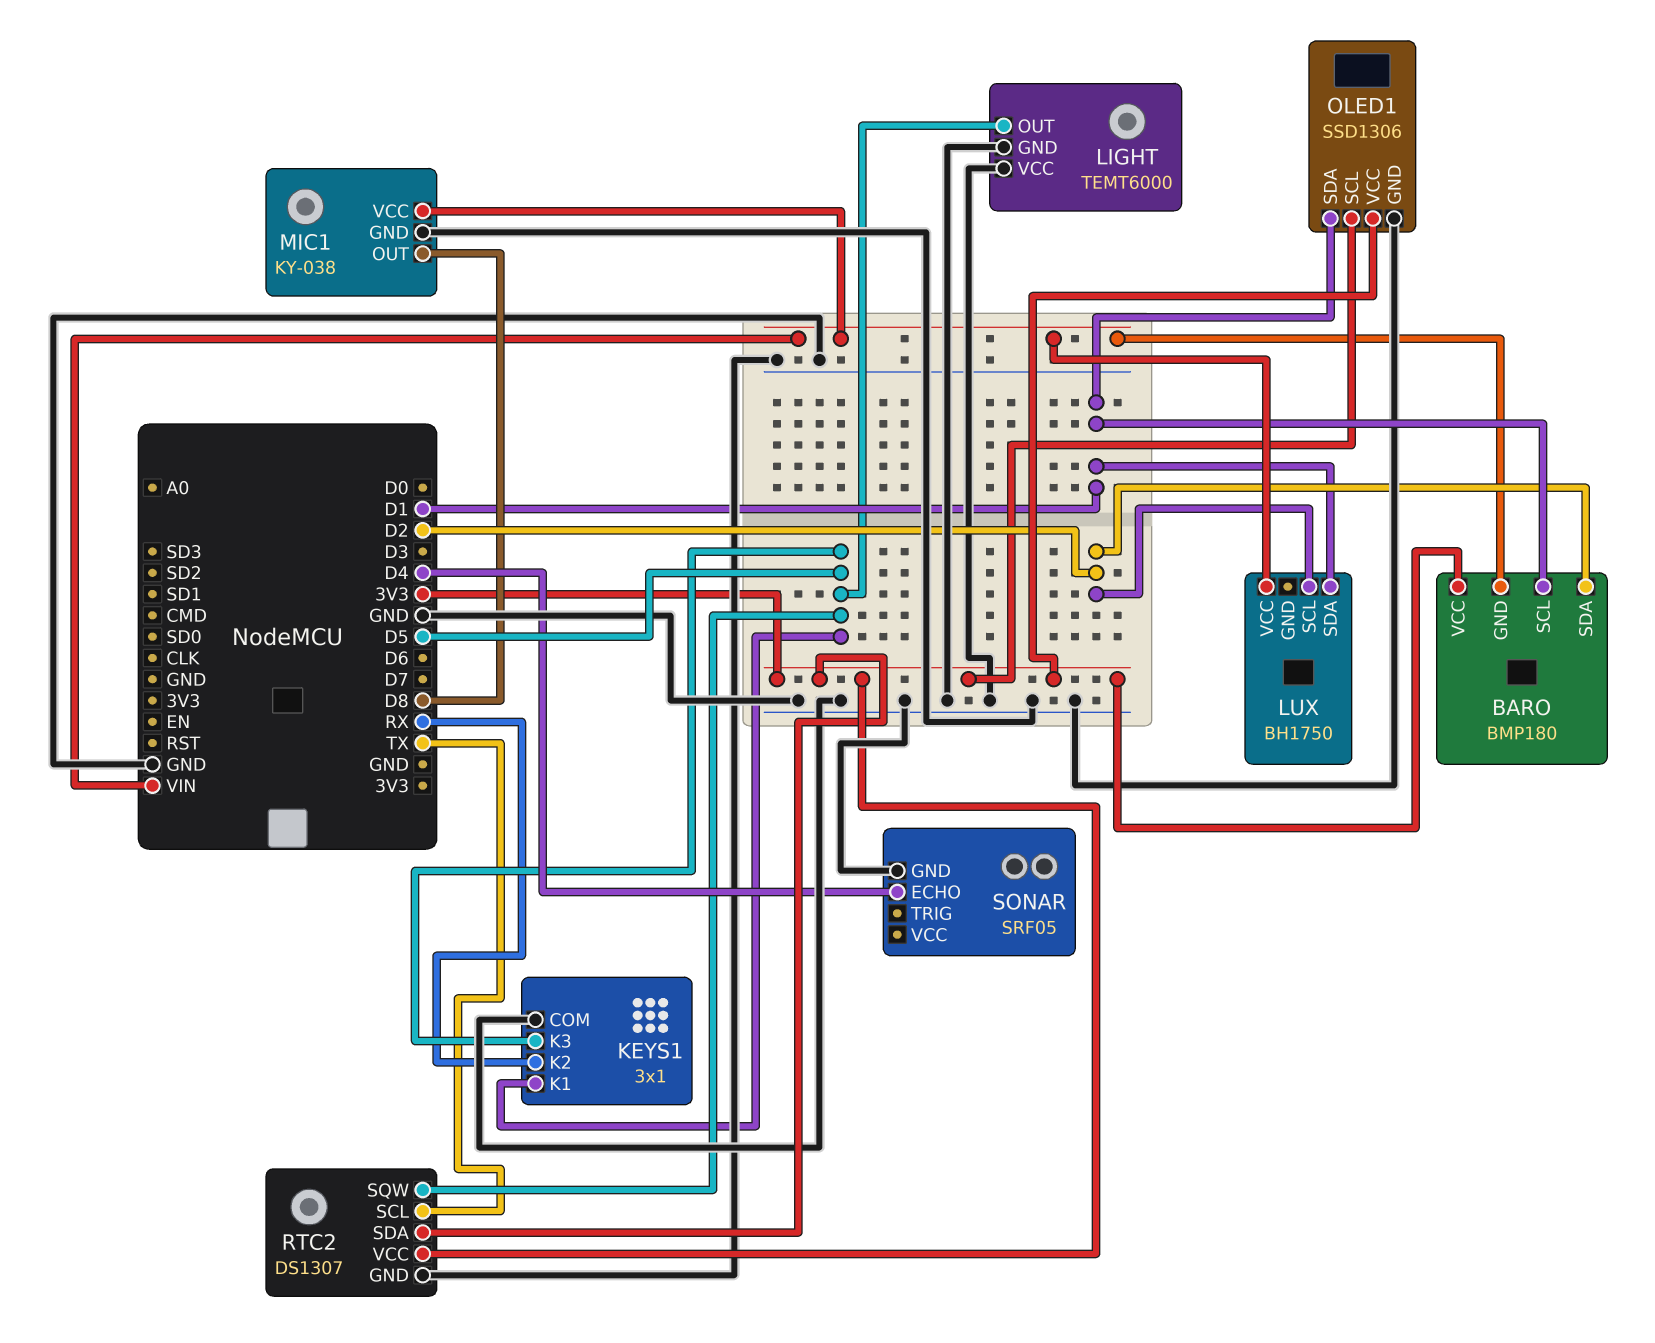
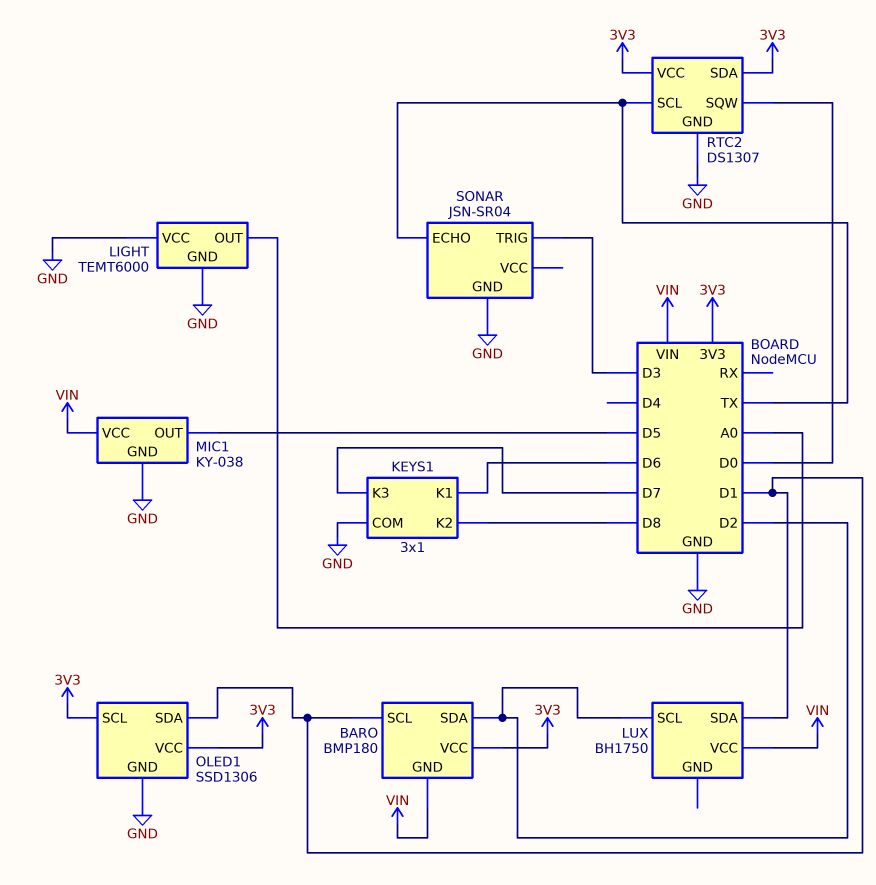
KEYS1 pin K1: D5 -> D6
KEYS1 pin K2: RX -> D8
KEYS1 pin K3: D5 -> D7
LIGHT pin OUT: D5 -> A0
MIC1 pin OUT: D8 -> D5
RTC2 pin SQW: D5 -> D0
SONAR: SRF05 -> JSN-SR04
SONAR pin ECHO: D4 -> TX
SONAR pin TRIG: none -> D3

